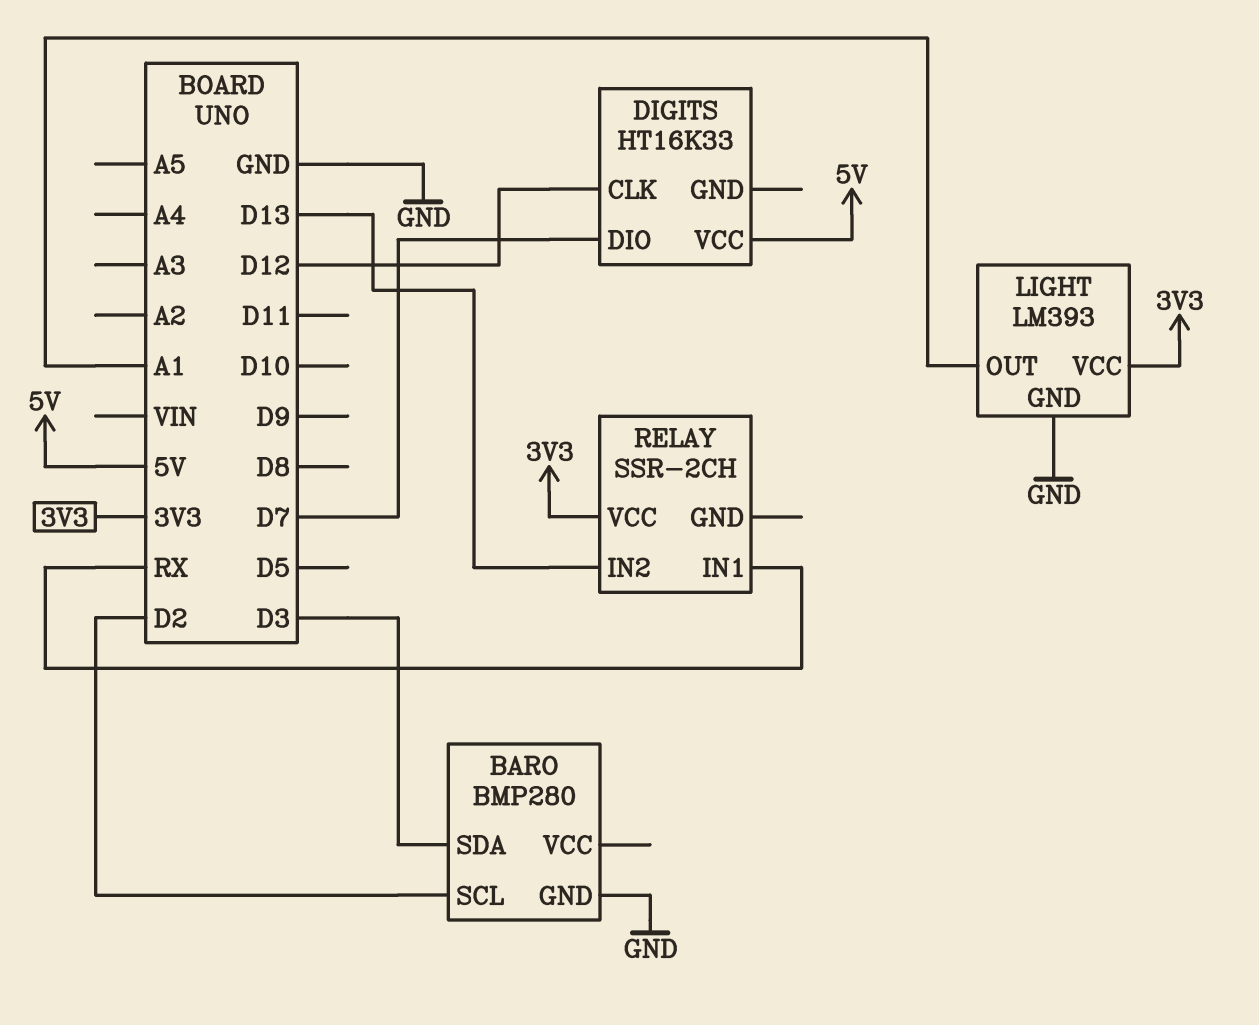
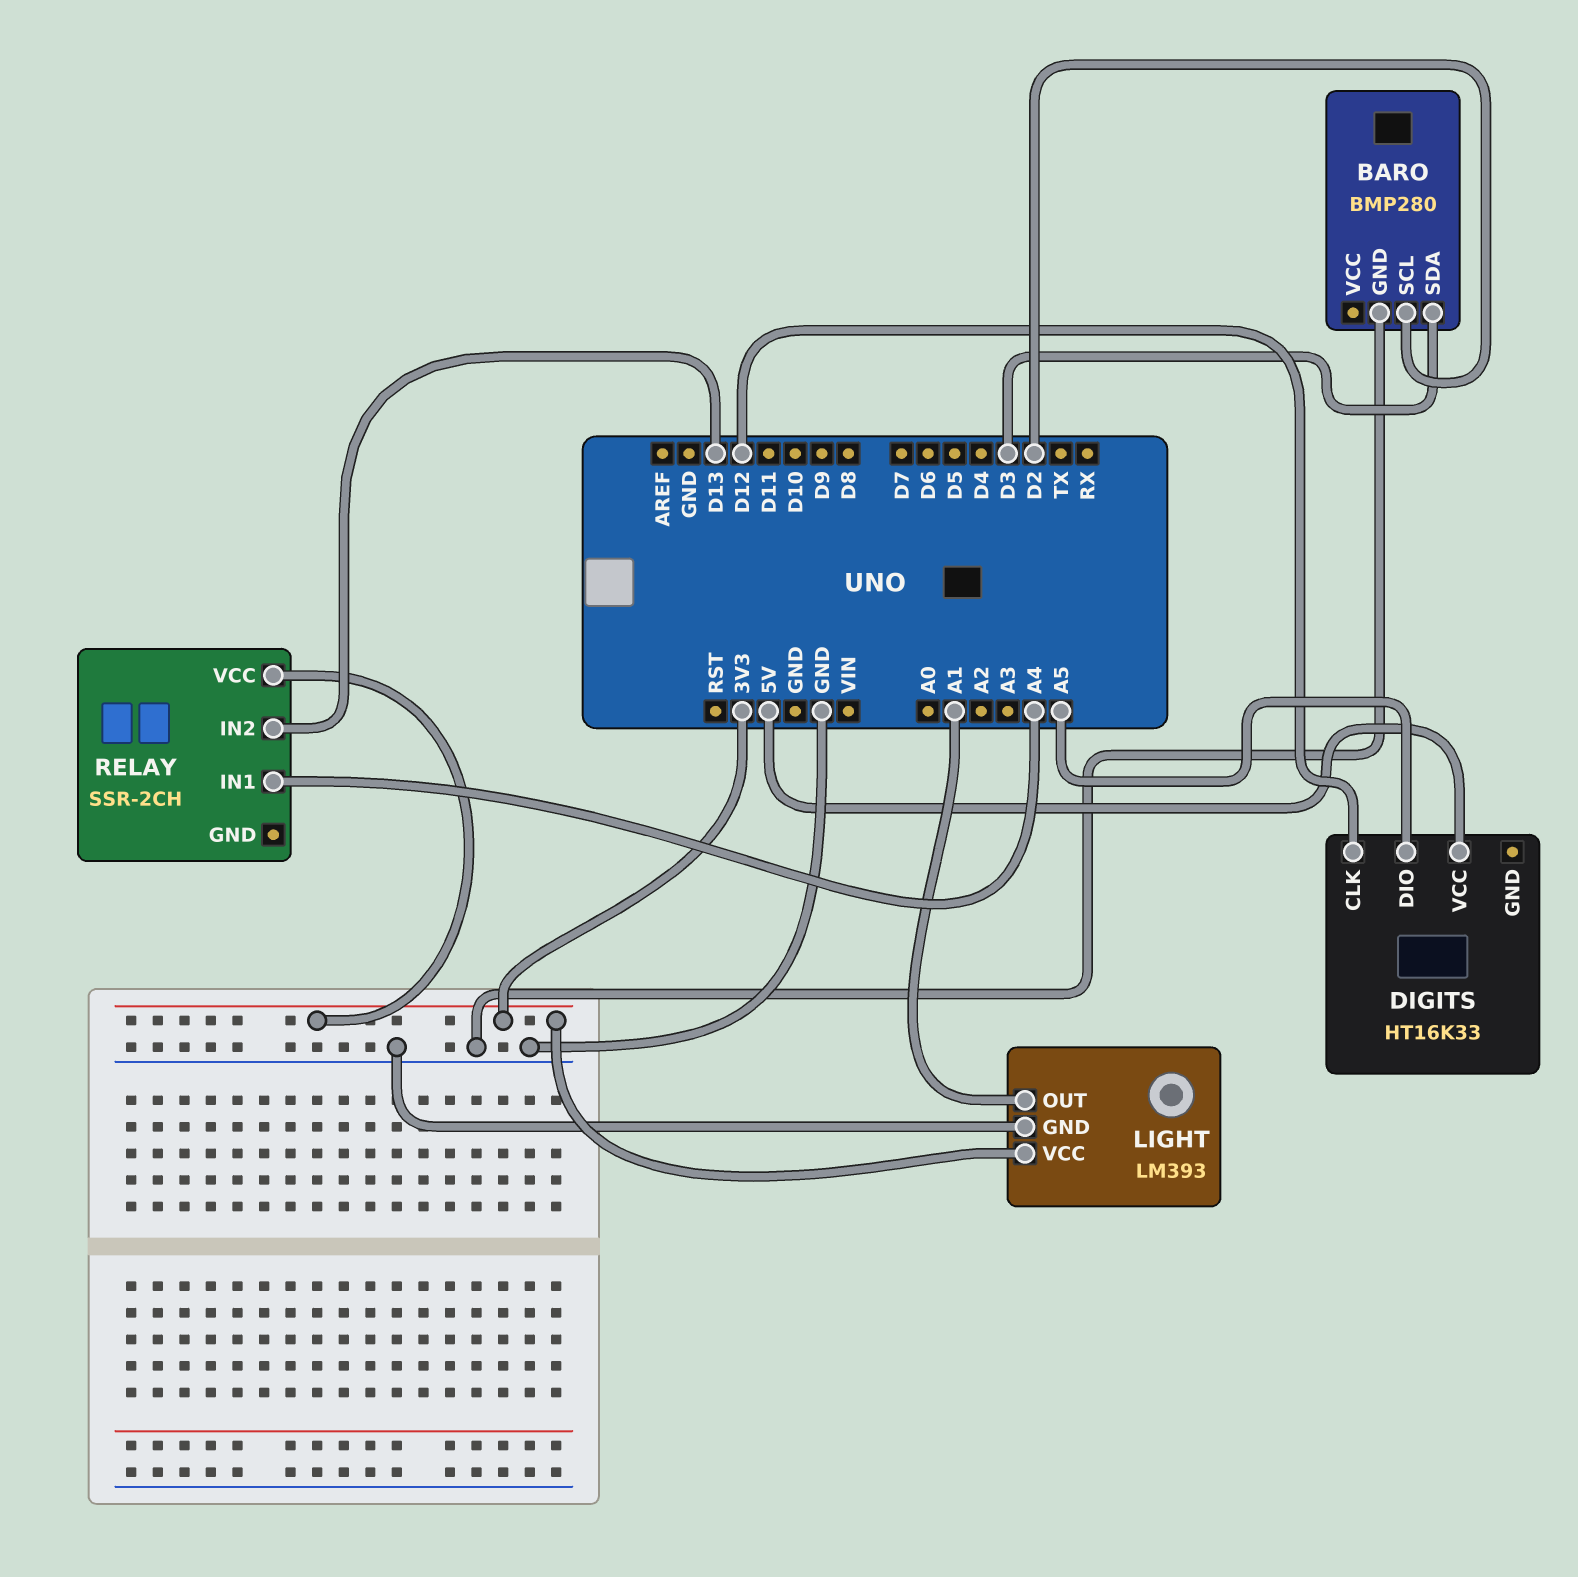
DIGITS pin DIO: D7 -> A5
RELAY pin IN1: RX -> A4

